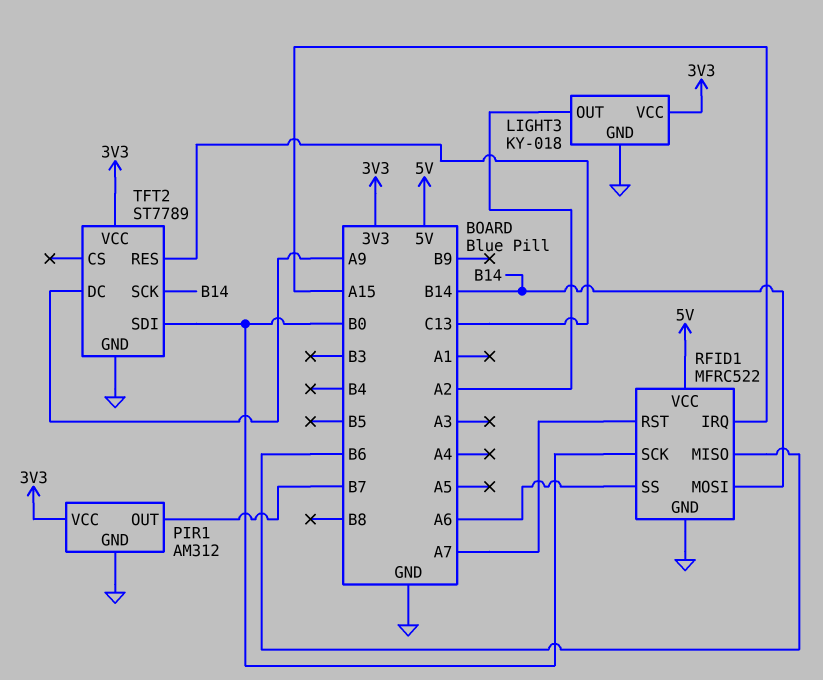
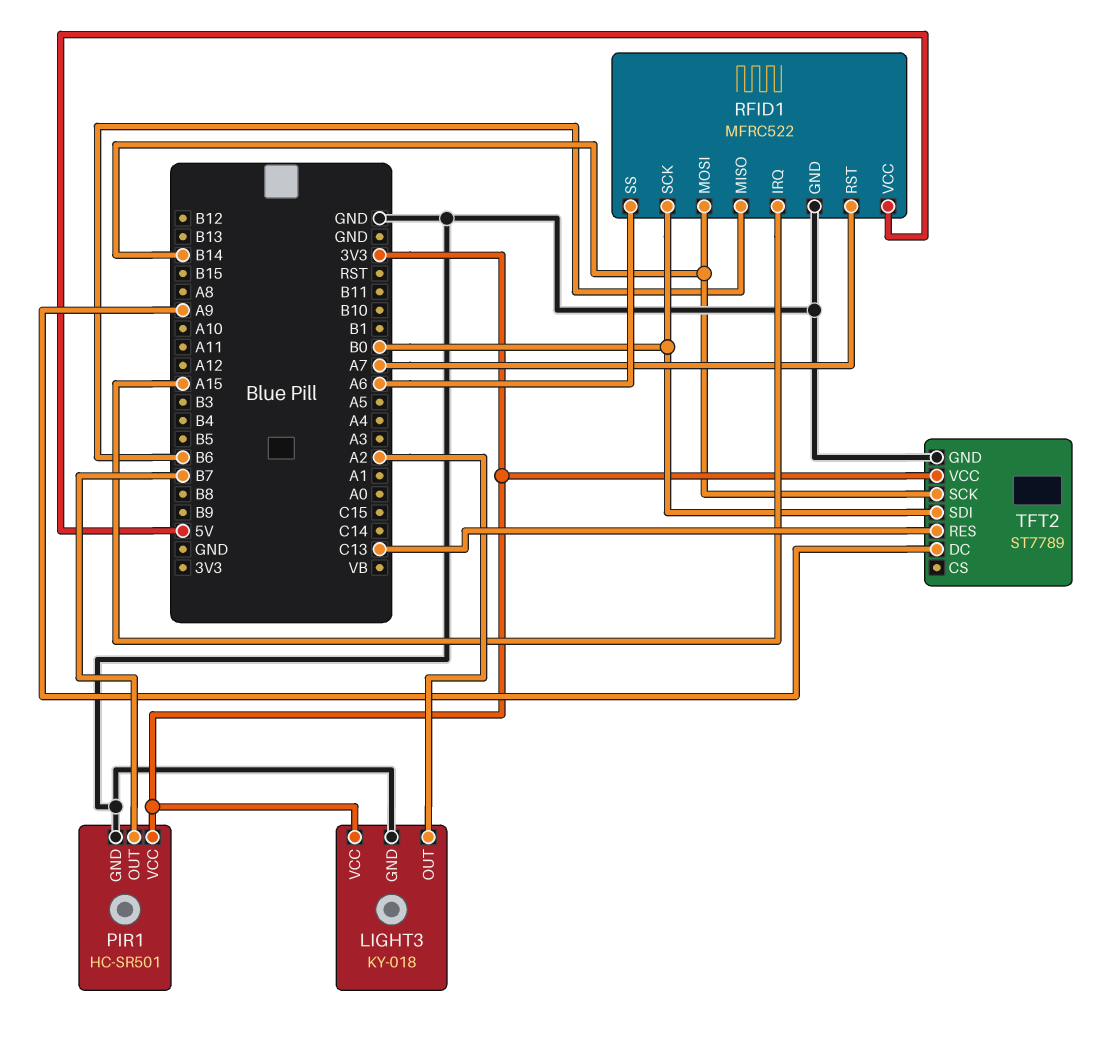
PIR1: AM312 -> HC-SR501

